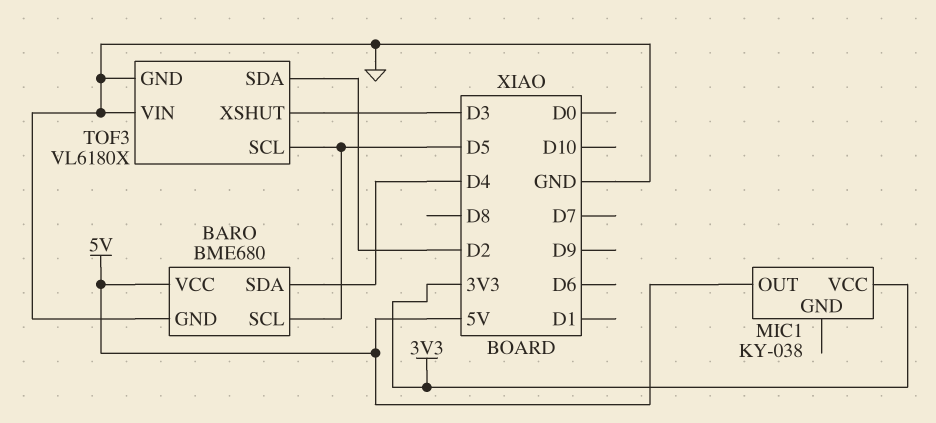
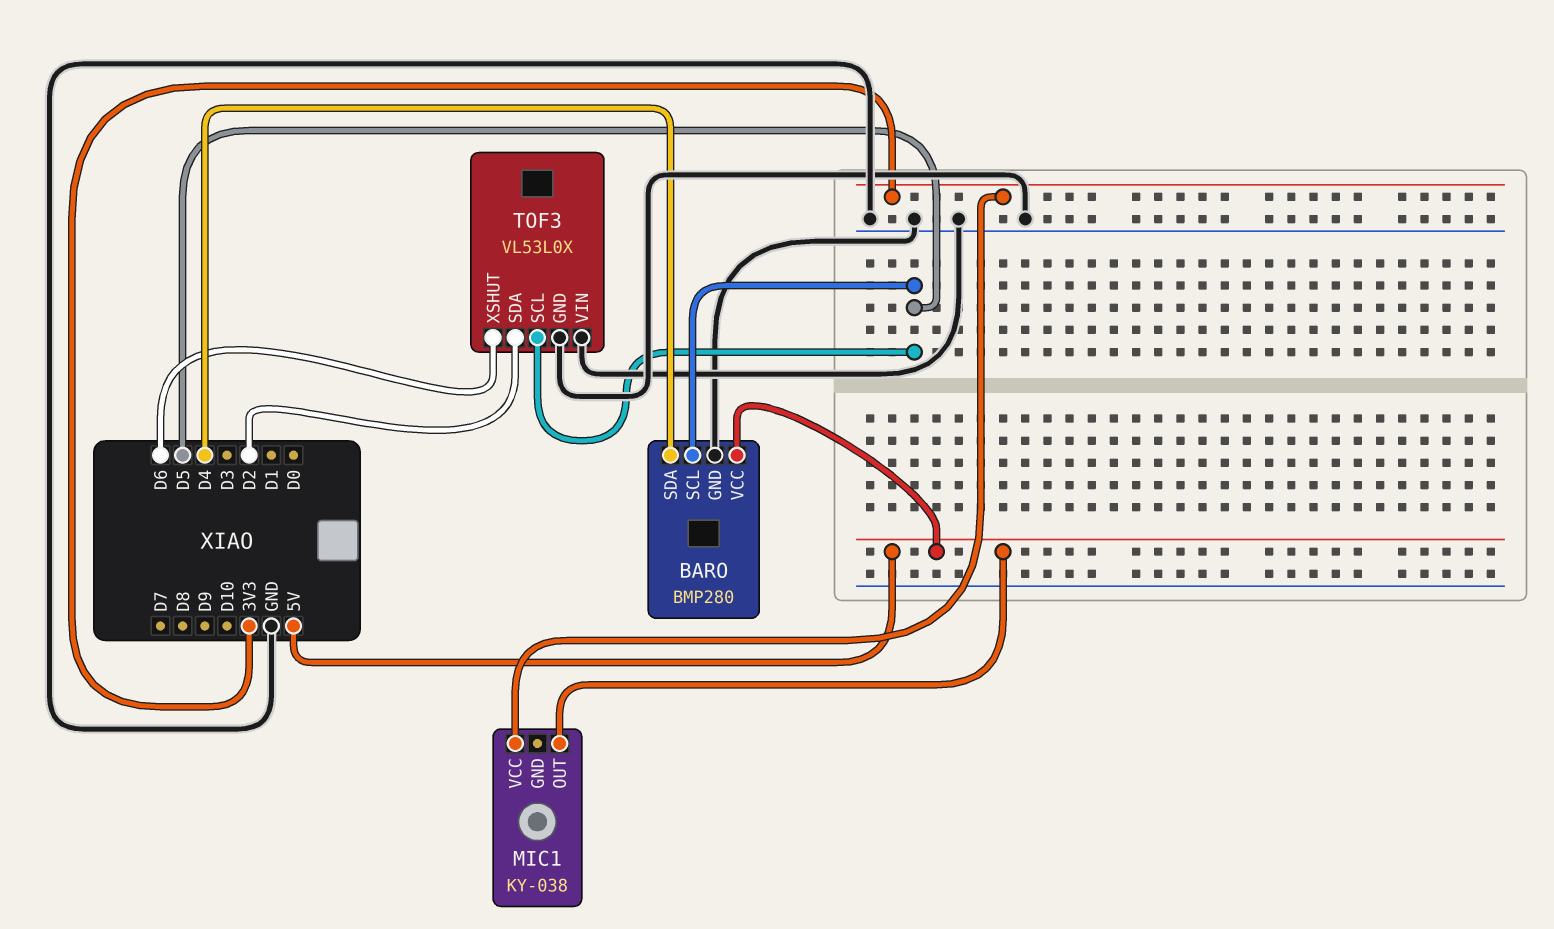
BARO: BME680 -> BMP280
TOF3: VL6180X -> VL53L0X
TOF3 pin XSHUT: D3 -> D6

